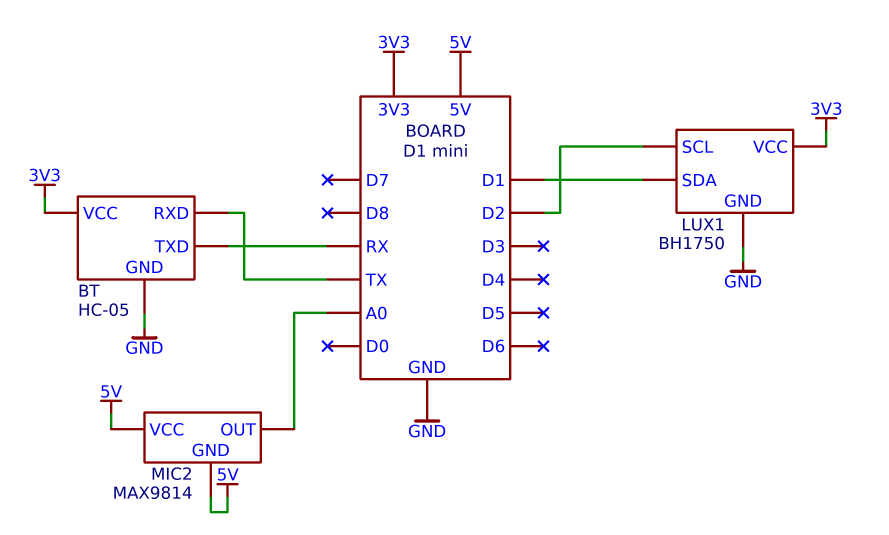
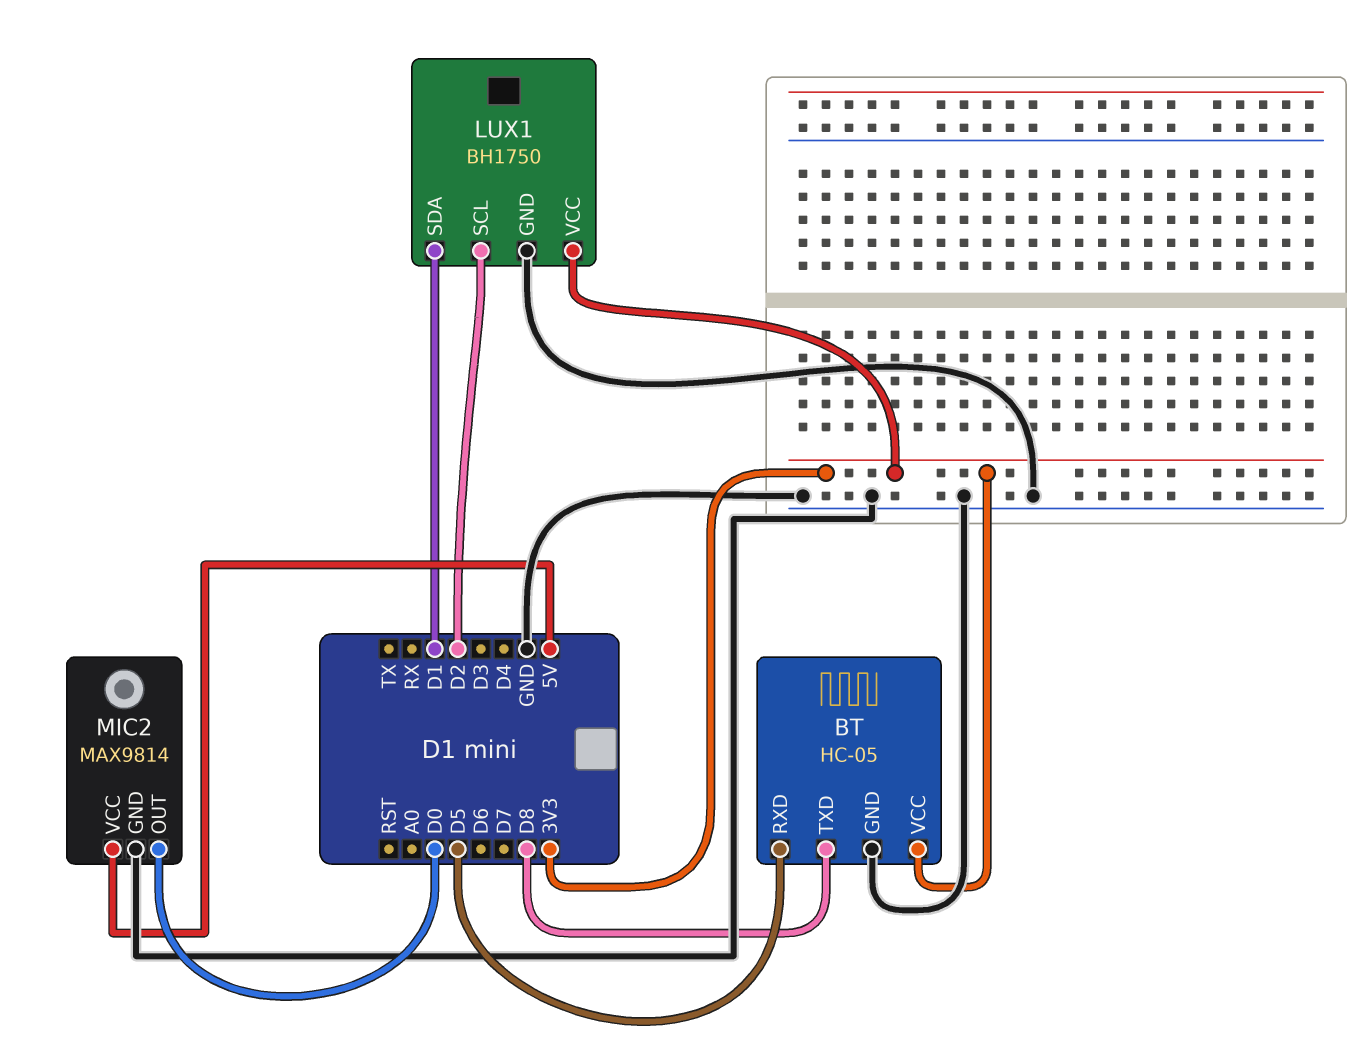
BT pin RXD: TX -> D5
BT pin TXD: RX -> D8
MIC2 pin GND: 5V -> GND
MIC2 pin OUT: A0 -> D0

